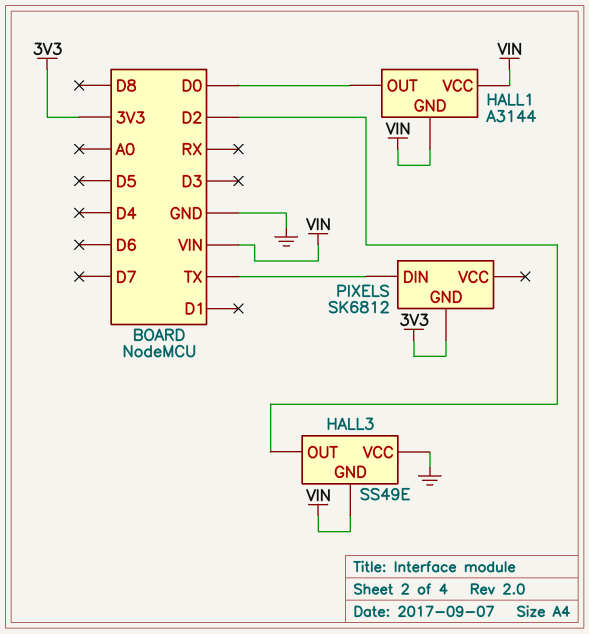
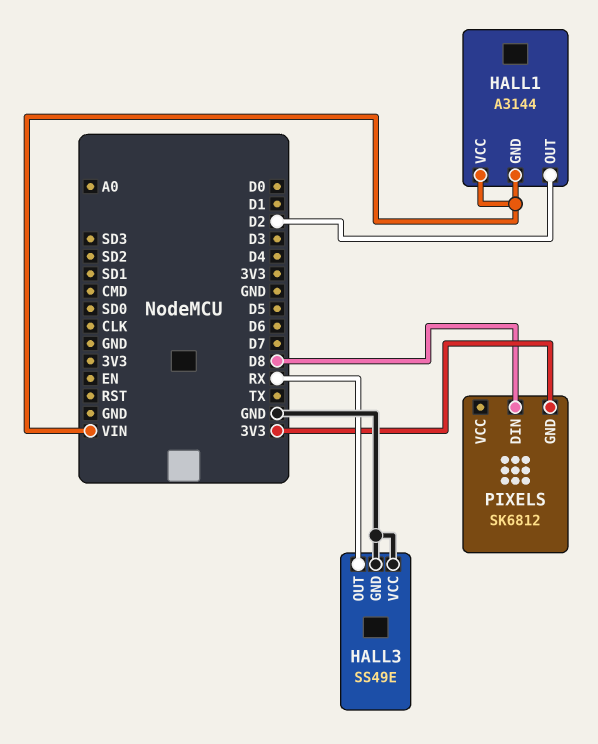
HALL1 pin OUT: D0 -> D2
HALL3 pin GND: VIN -> GND
HALL3 pin OUT: D2 -> RX
PIXELS pin DIN: TX -> D8

